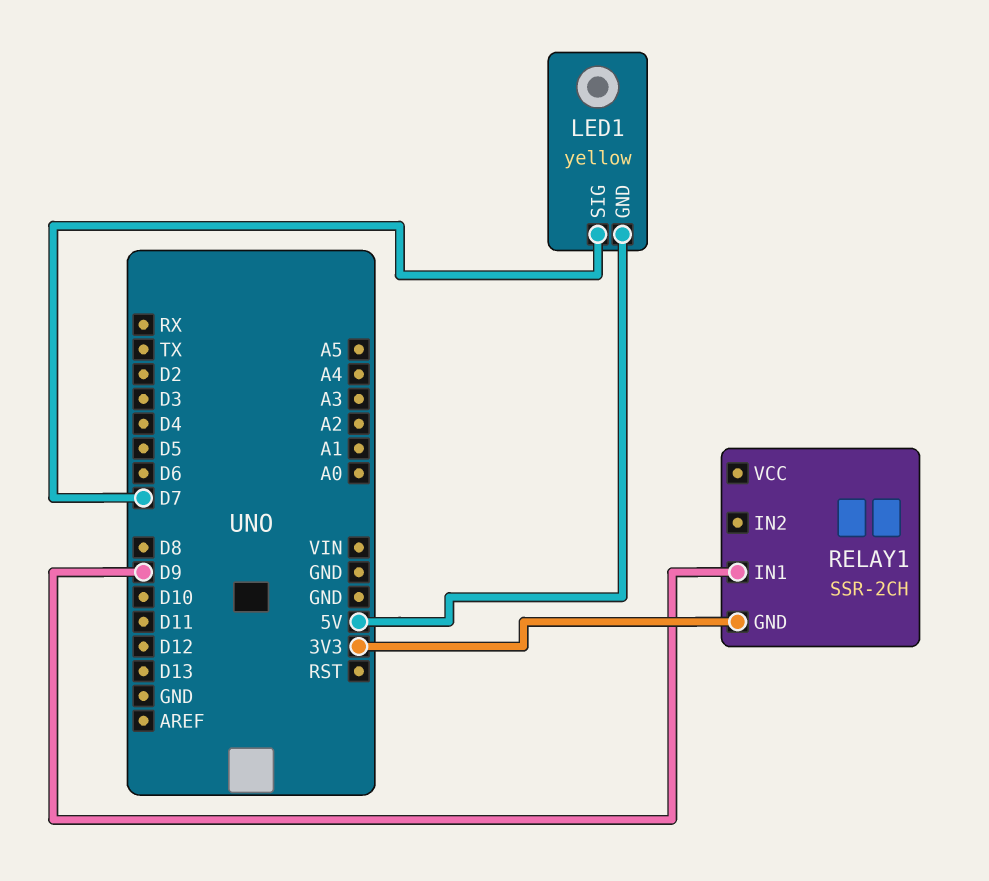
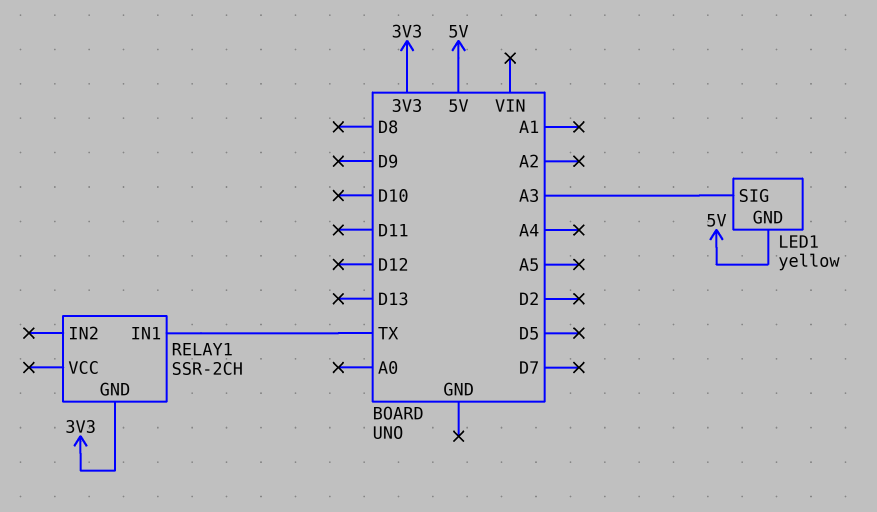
LED1 pin SIG: D7 -> A3
RELAY1 pin IN1: D9 -> TX

